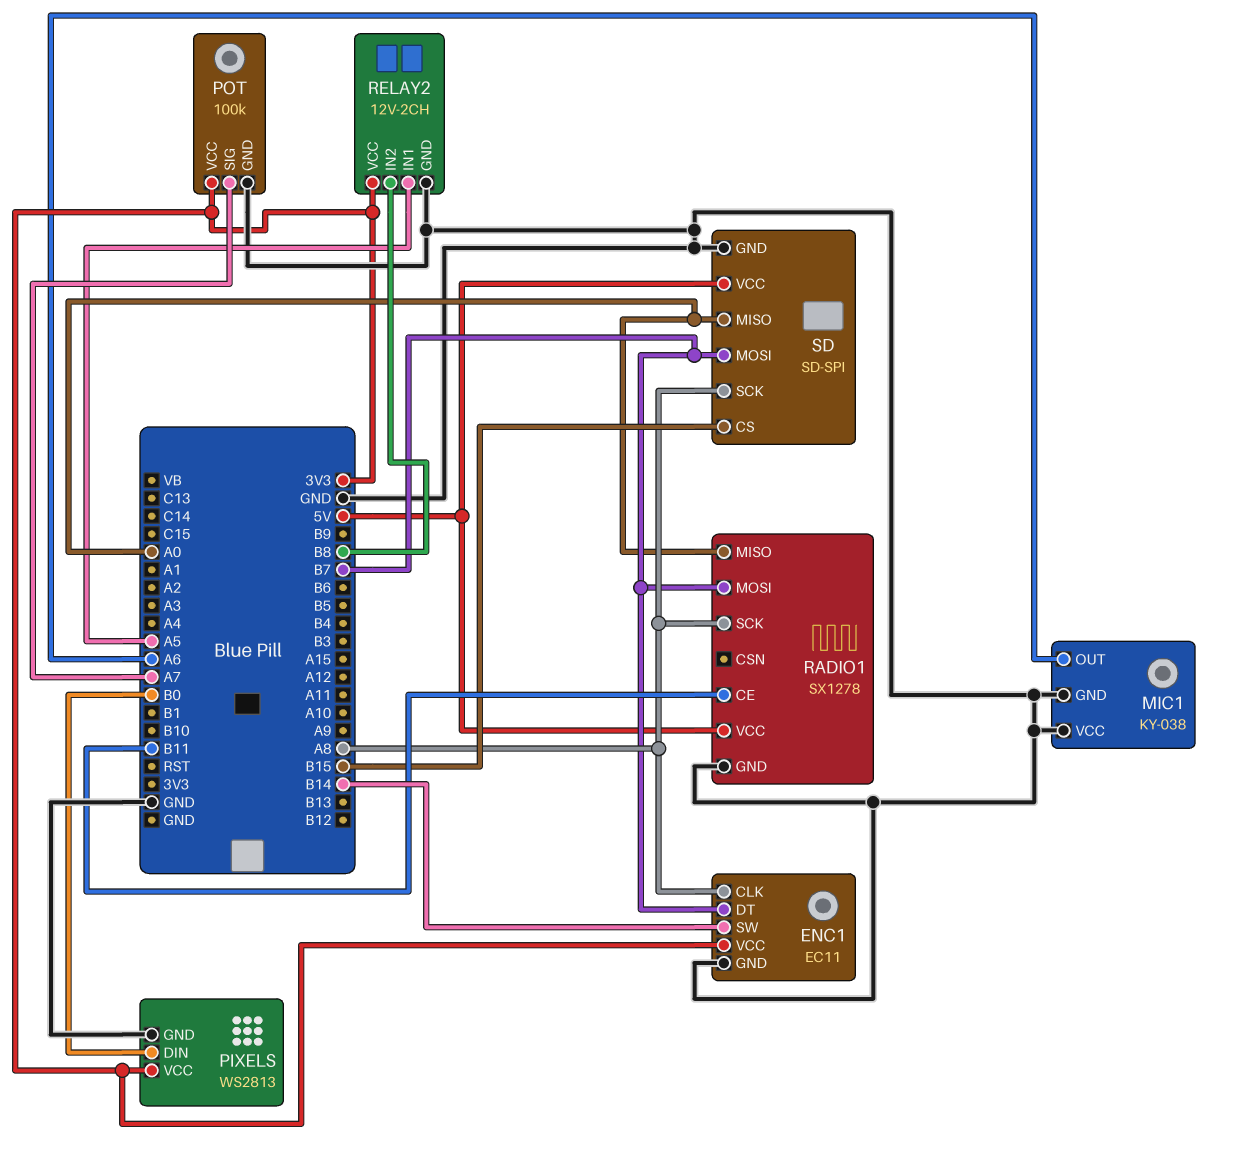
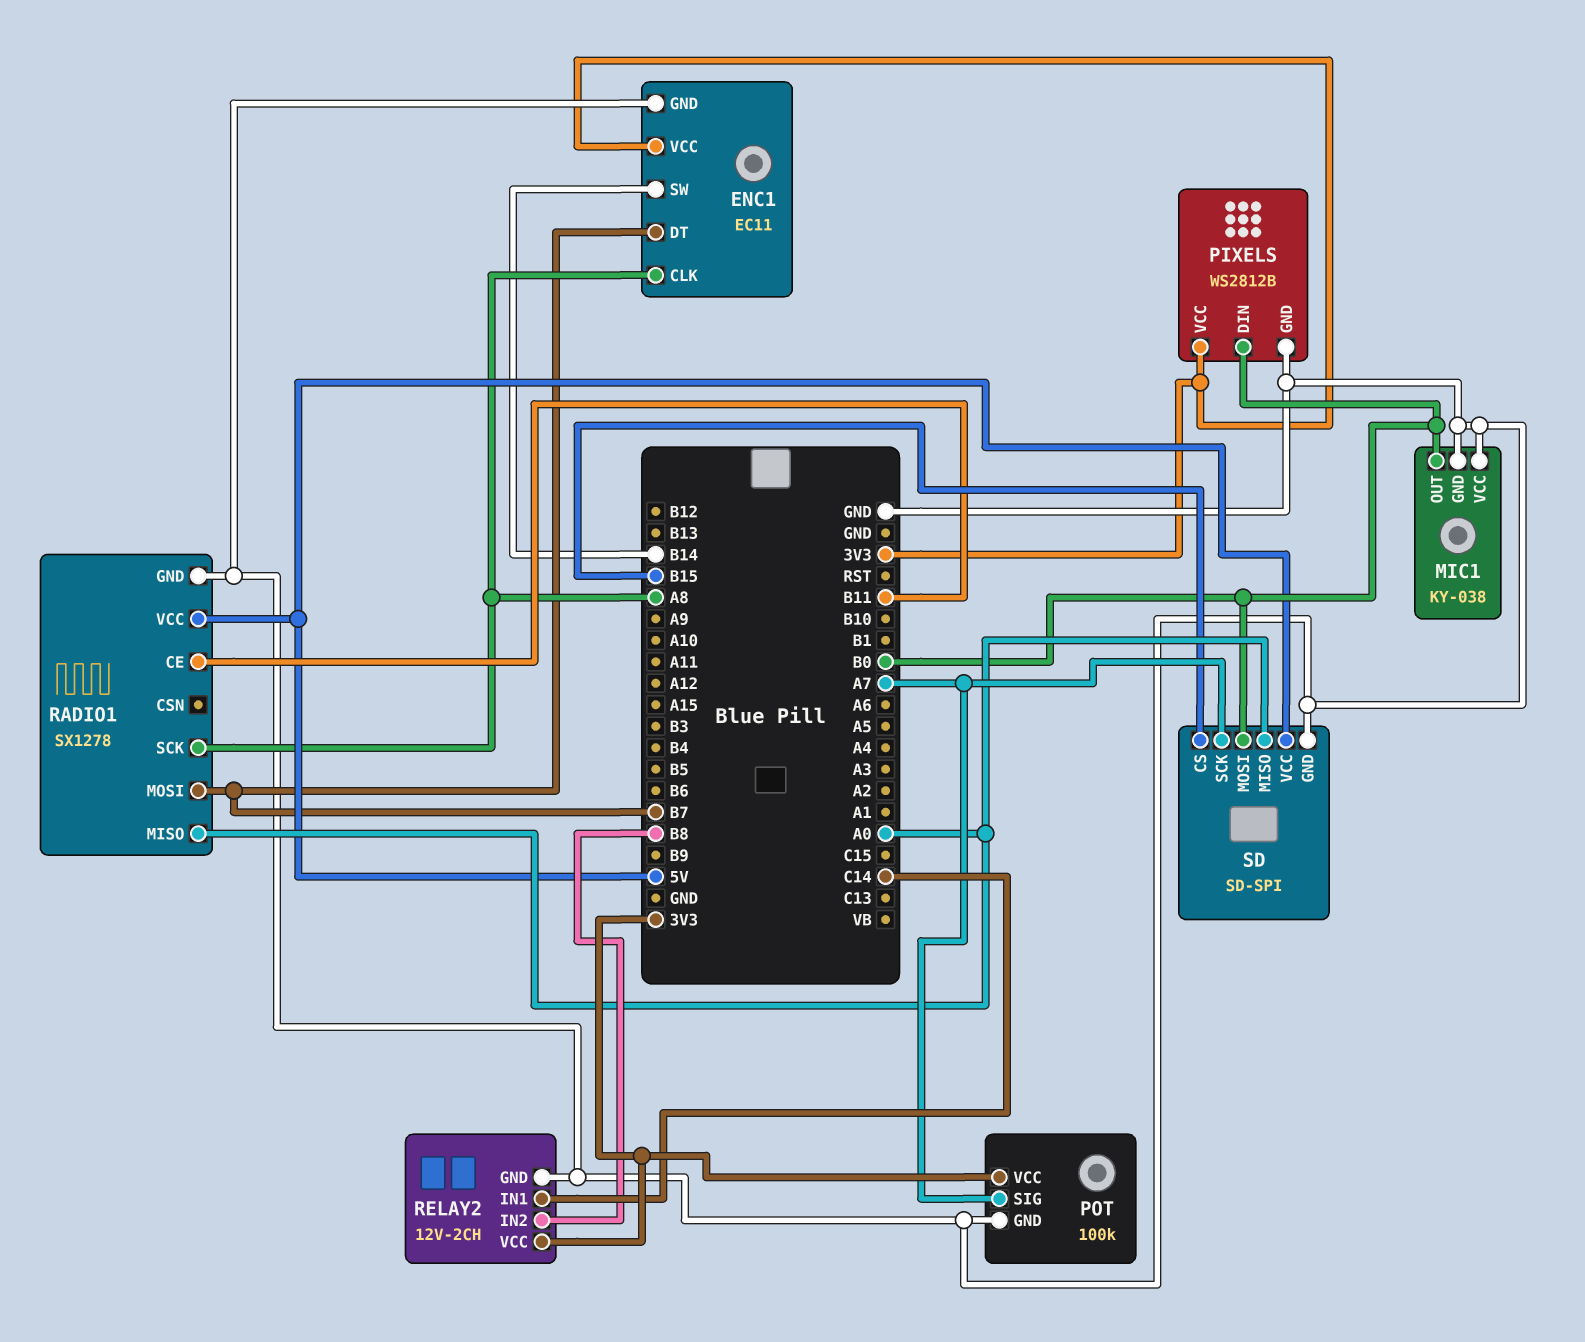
MIC1 pin OUT: A6 -> B0
PIXELS: WS2813 -> WS2812B
RELAY2 pin IN1: A5 -> C14
SD pin MOSI: B7 -> B0
SD pin SCK: A8 -> A7

